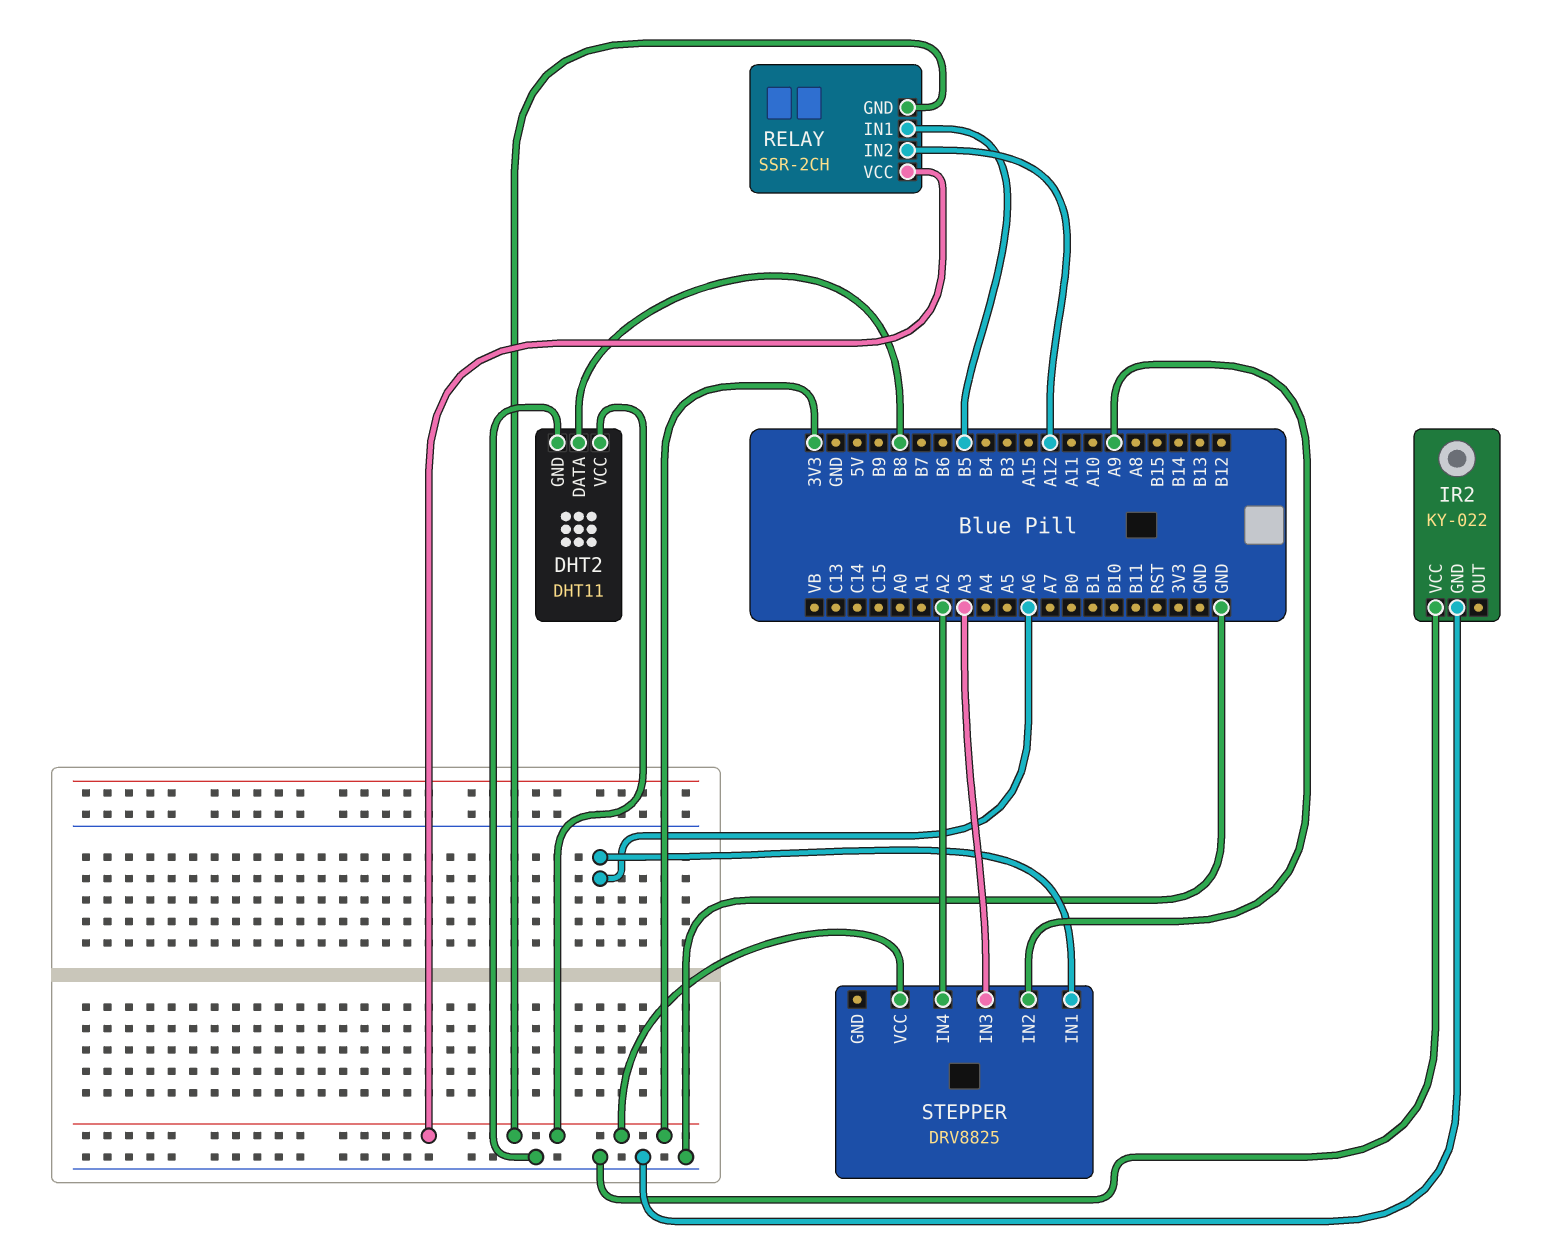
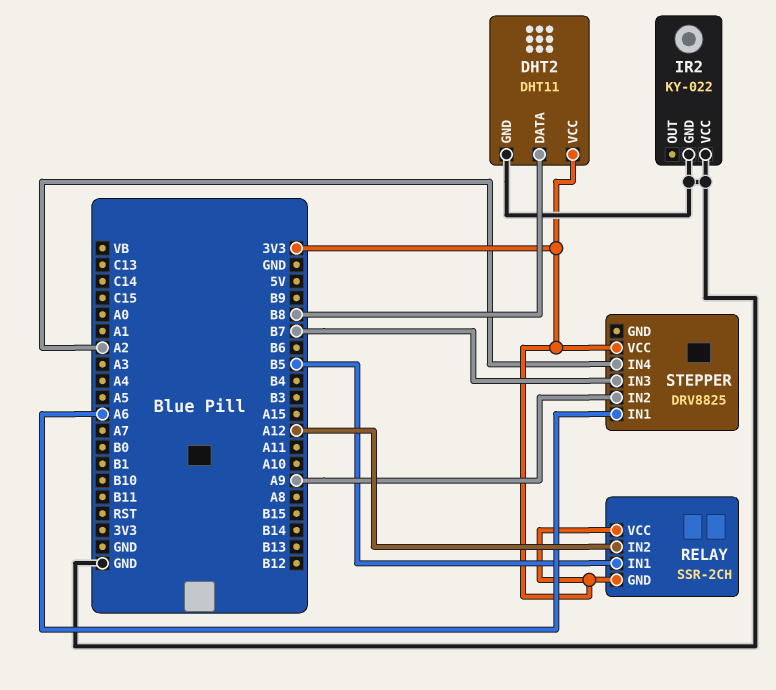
STEPPER pin IN3: A3 -> B7

